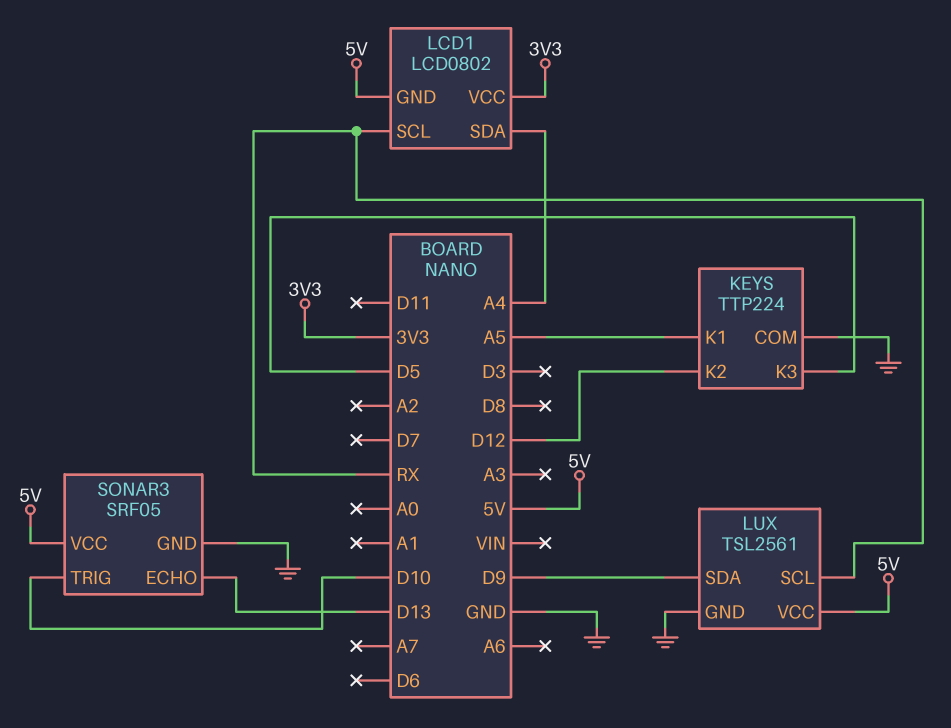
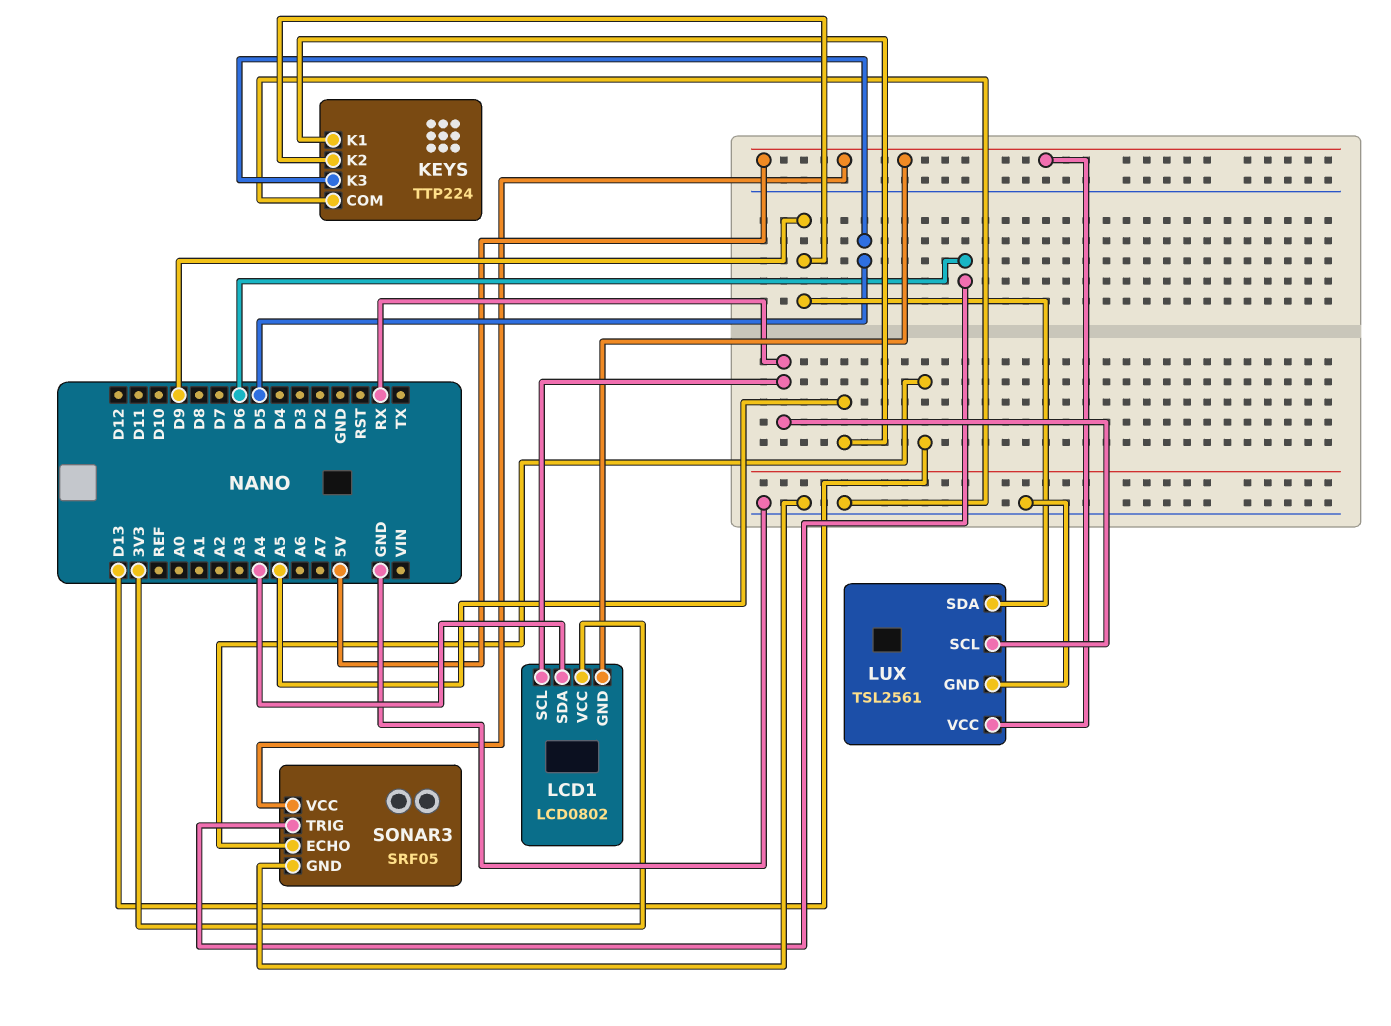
KEYS pin K2: D12 -> D9
SONAR3 pin TRIG: D10 -> D6

